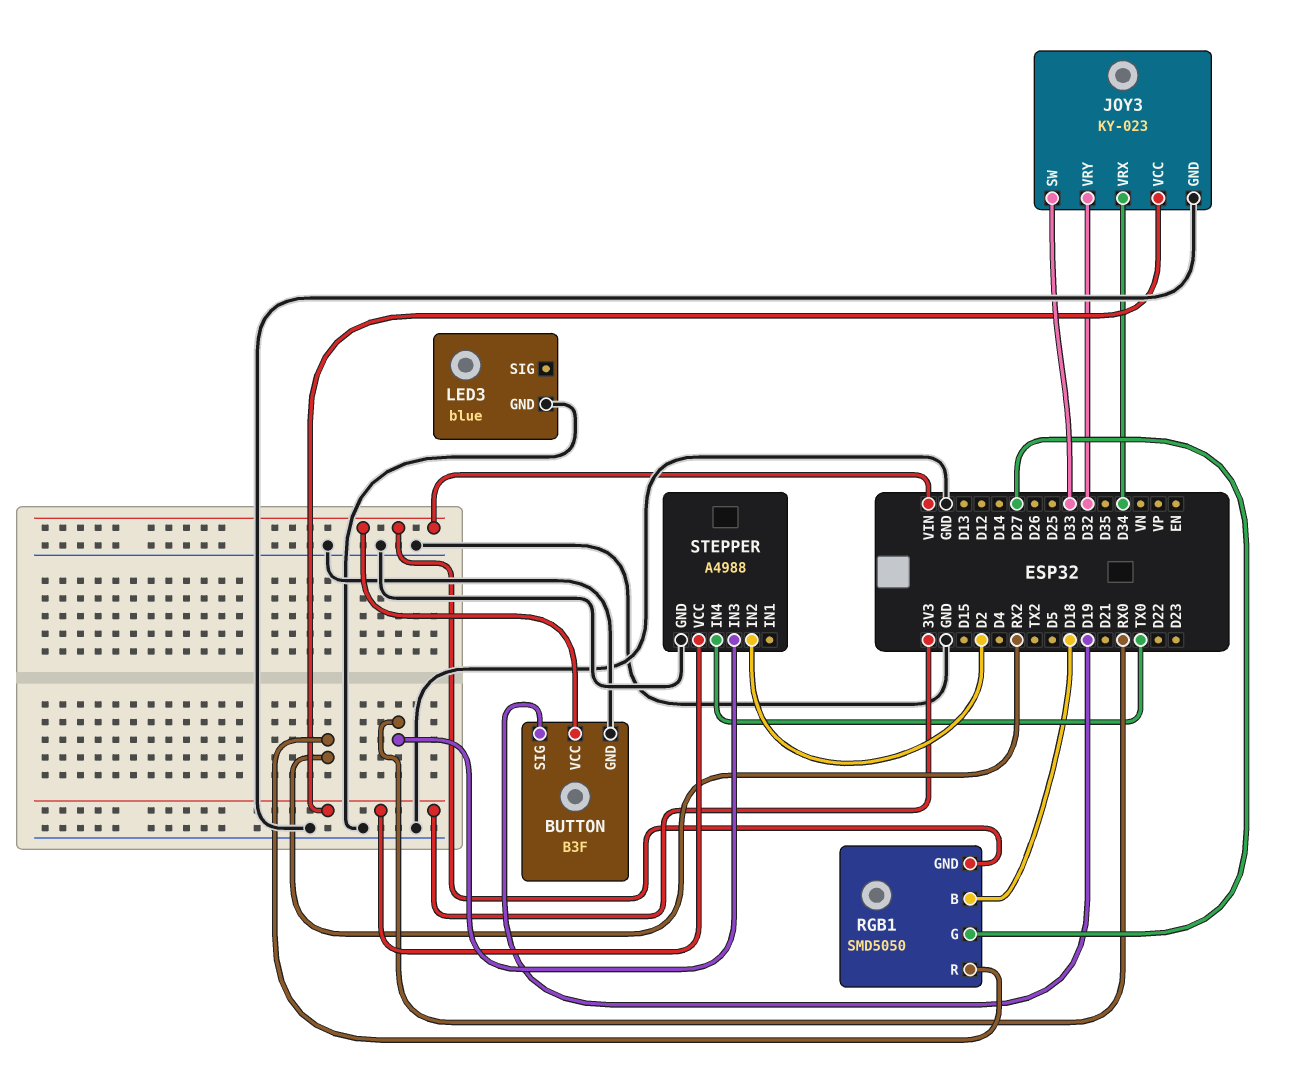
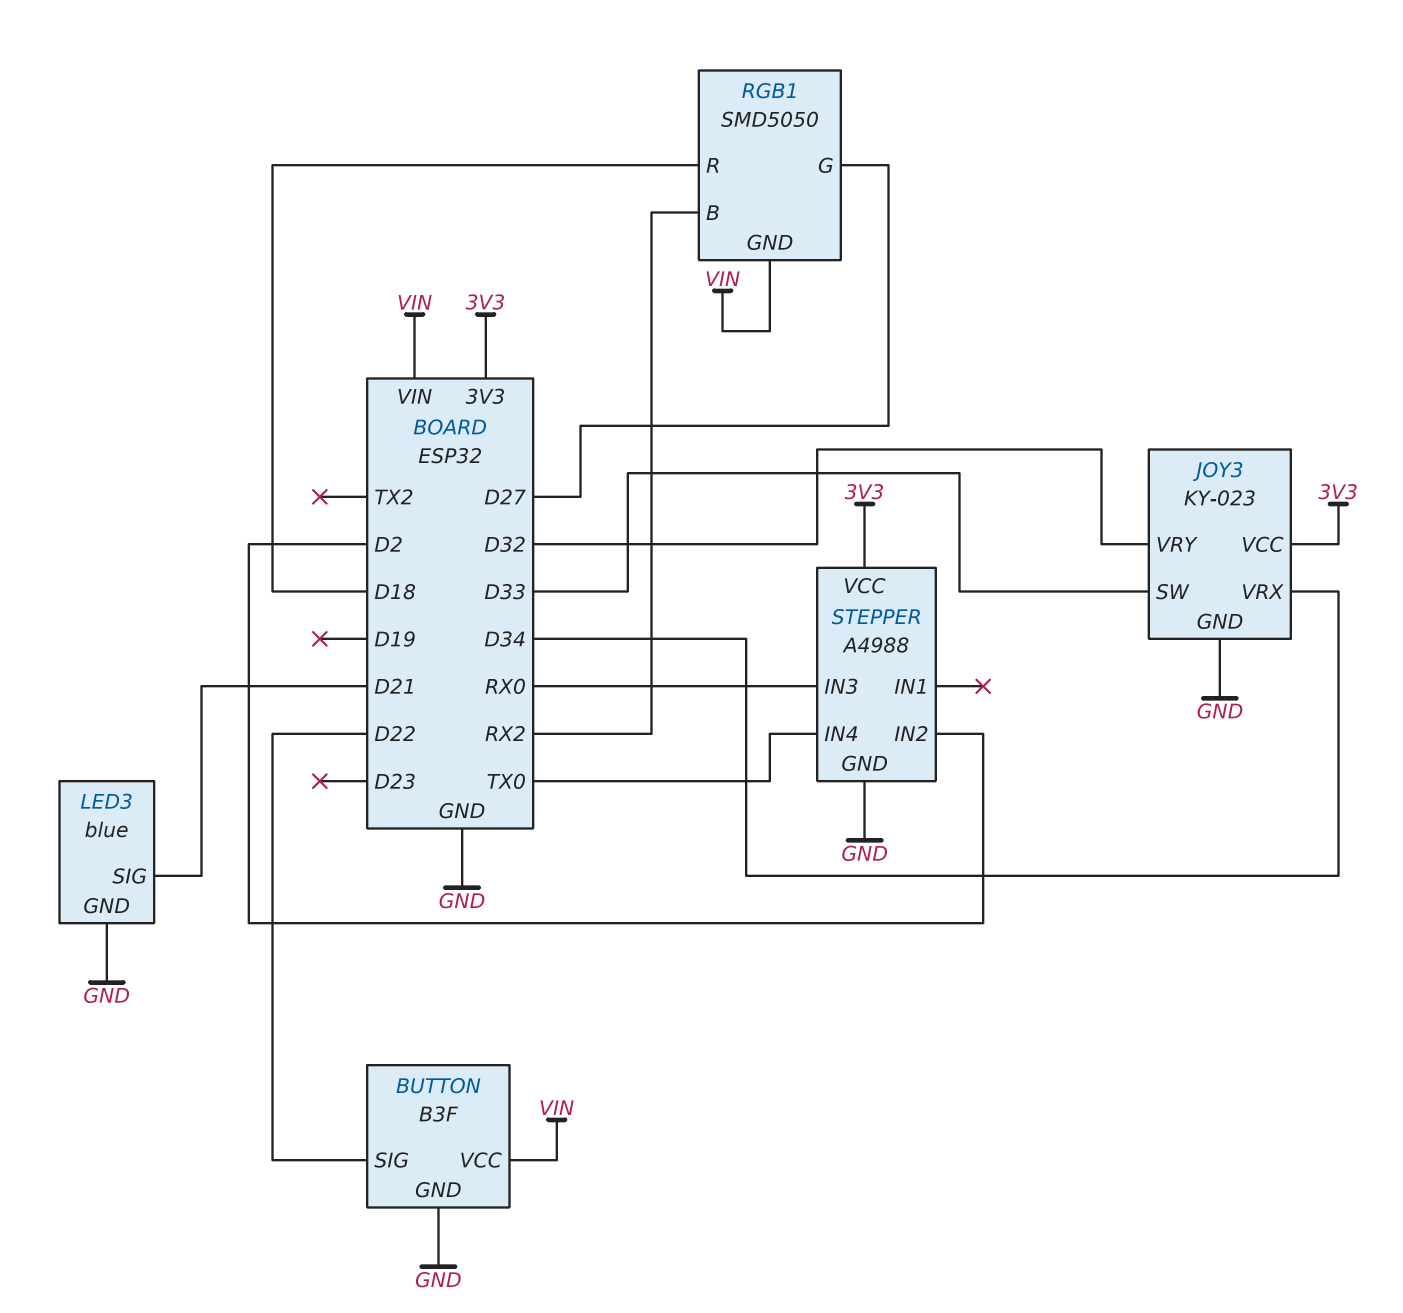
BUTTON pin SIG: D19 -> D22
LED3 pin SIG: none -> D21
RGB1 pin B: D18 -> RX2
RGB1 pin R: RX2 -> D18

